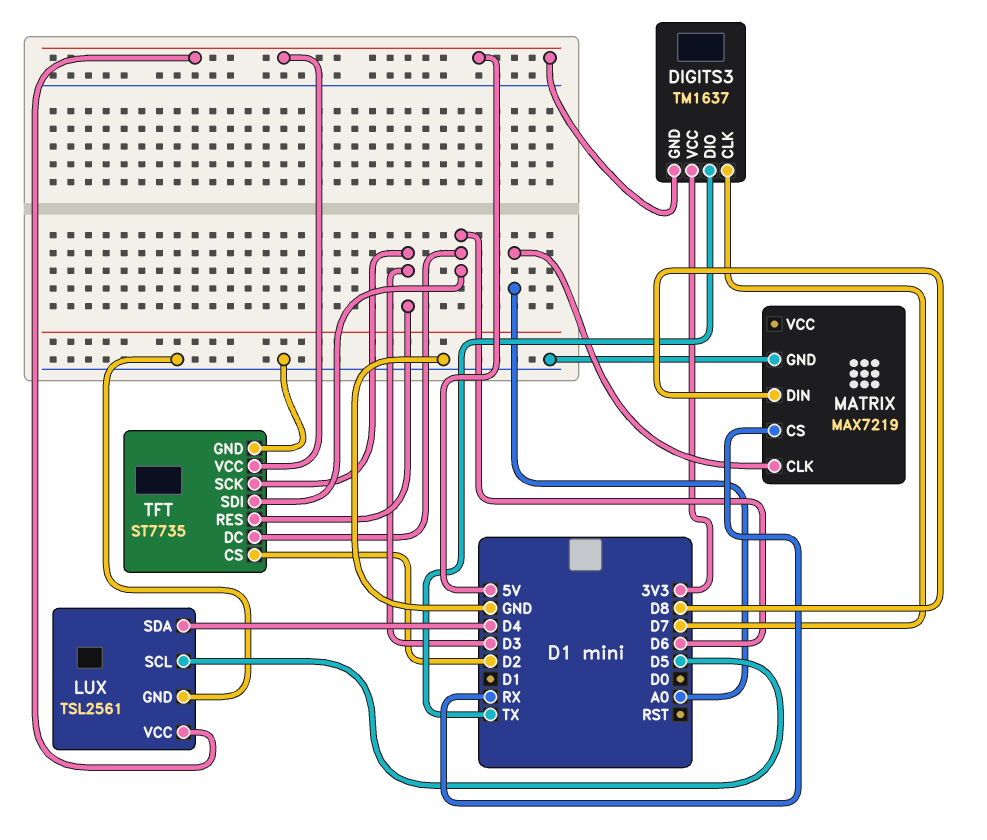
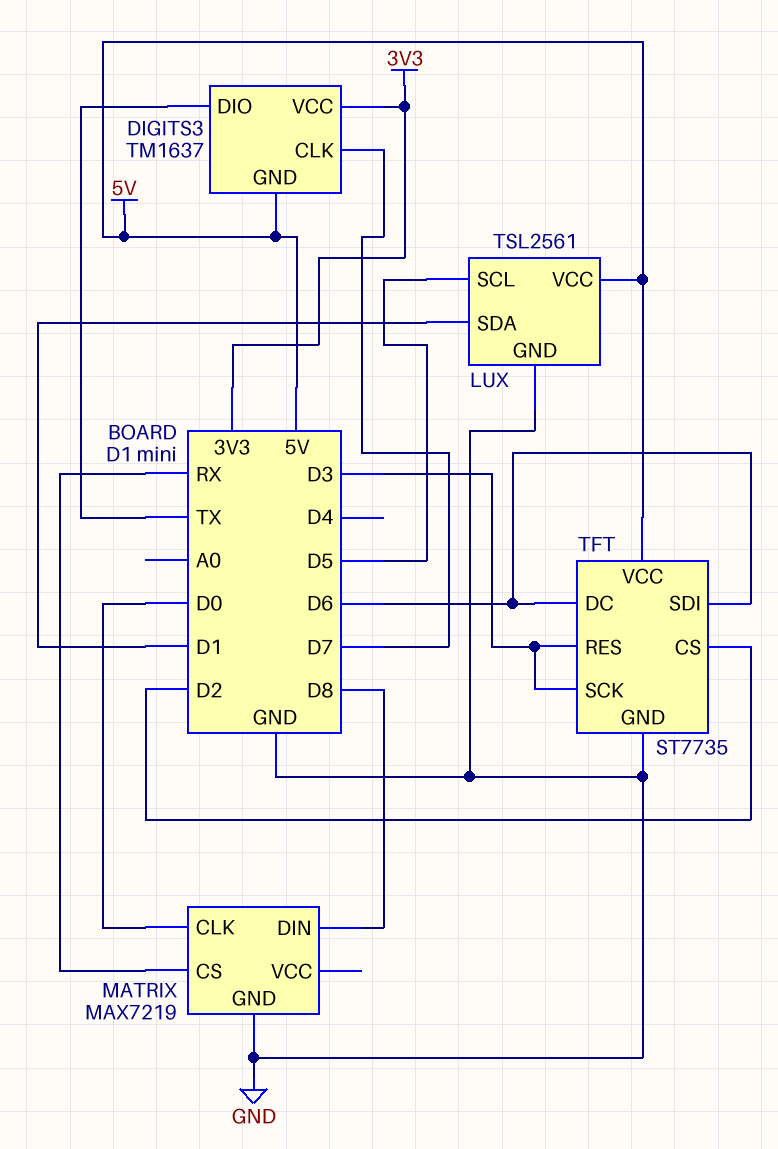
LUX pin SDA: D4 -> D1
MATRIX pin CLK: A0 -> D0

